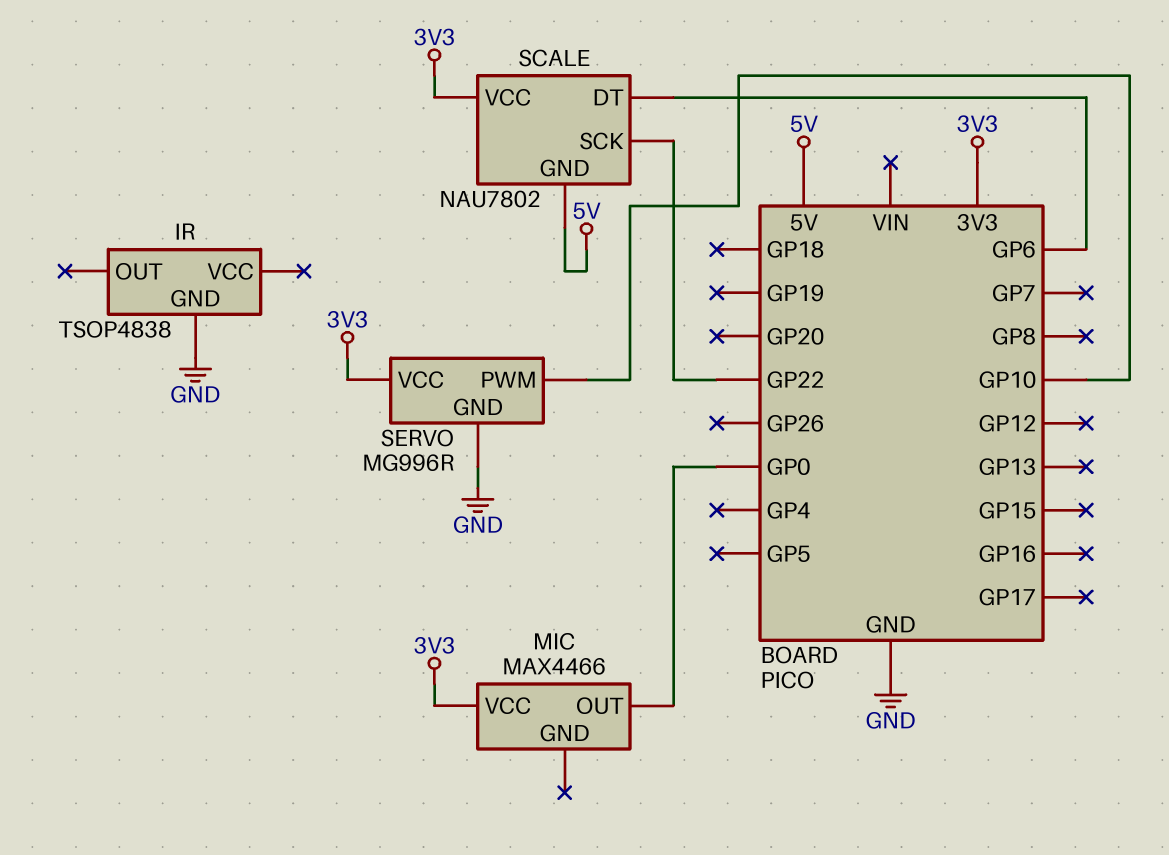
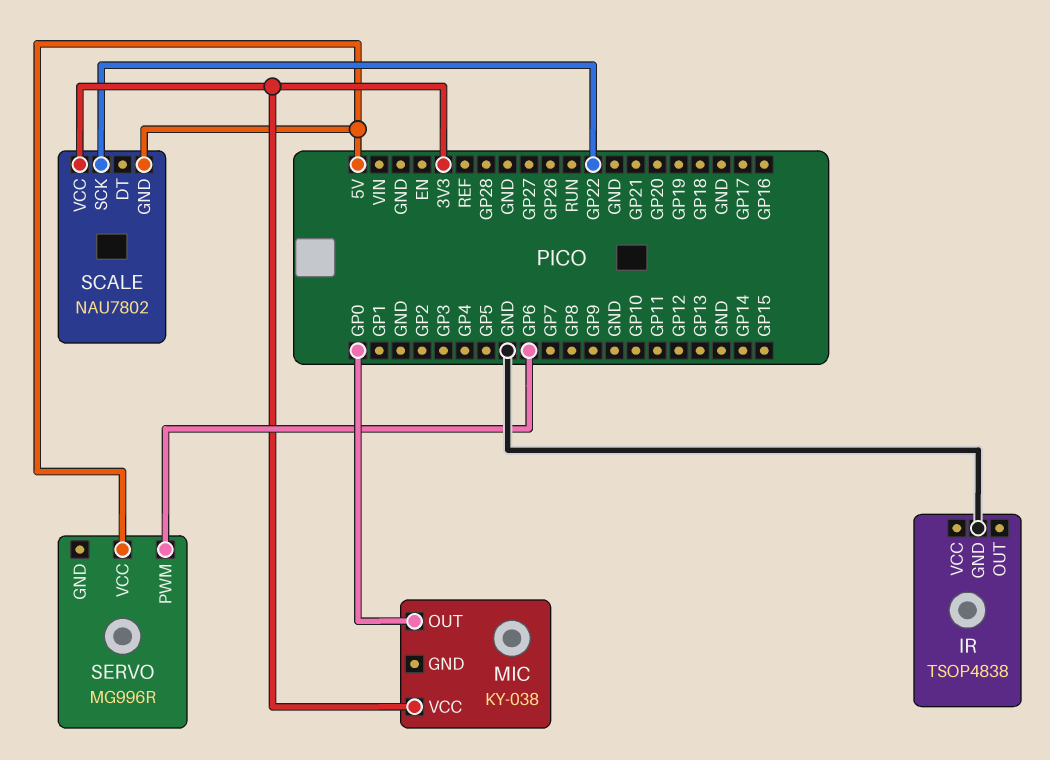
MIC: MAX4466 -> KY-038
SCALE pin DT: GP6 -> none
SERVO pin GND: GND -> none
SERVO pin PWM: GP10 -> GP6
SERVO pin VCC: 3V3 -> 5V

